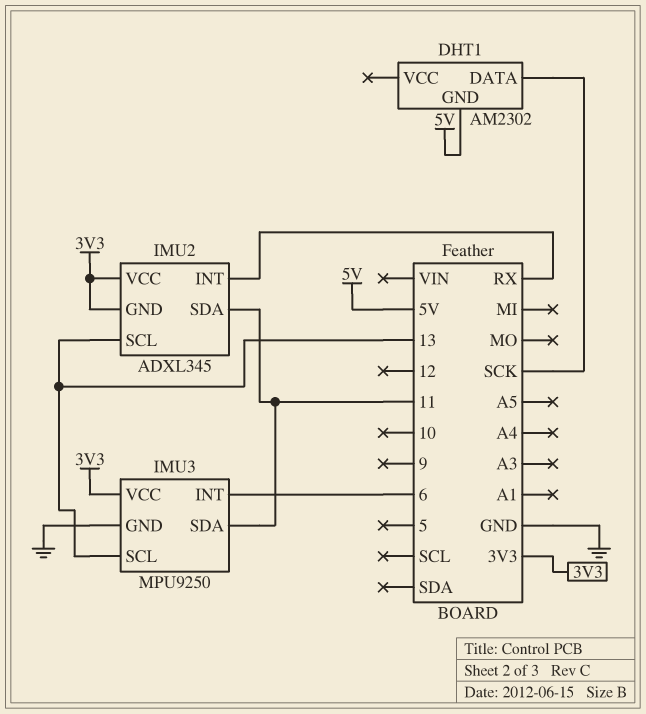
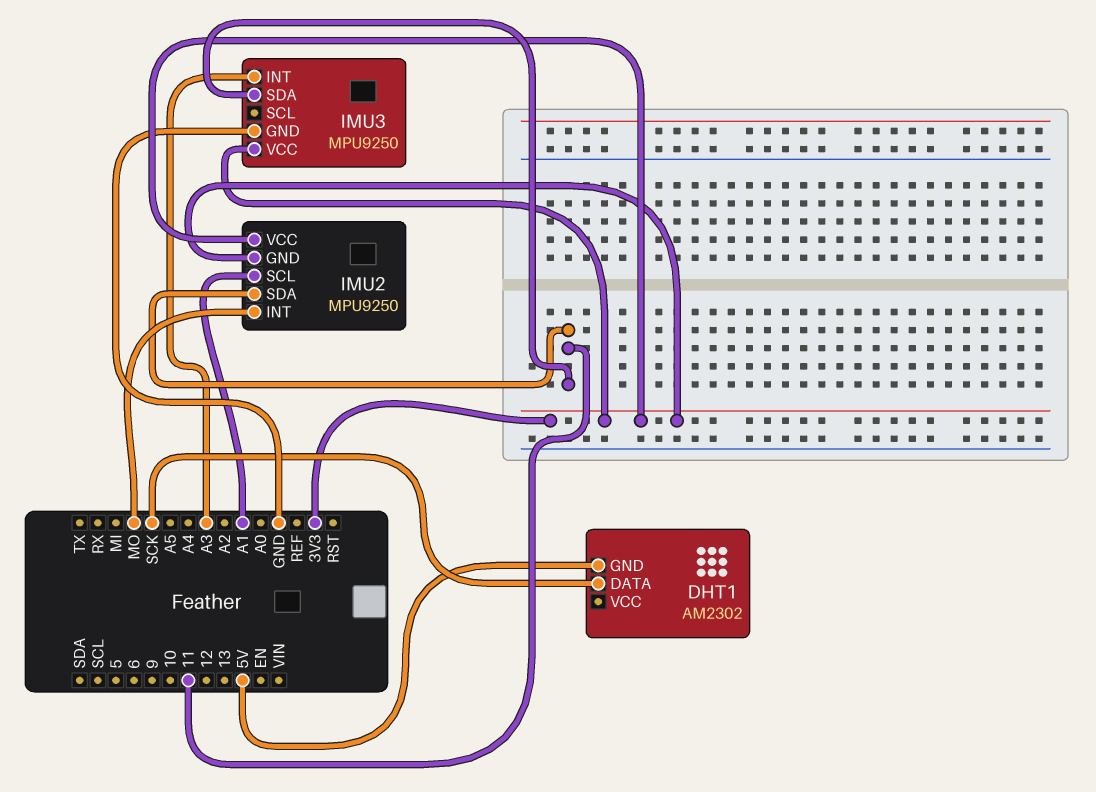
IMU2: ADXL345 -> MPU9250
IMU2 pin INT: RX -> MO
IMU2 pin SCL: 13 -> A1
IMU3 pin INT: 6 -> A3
IMU3 pin SCL: 13 -> none

